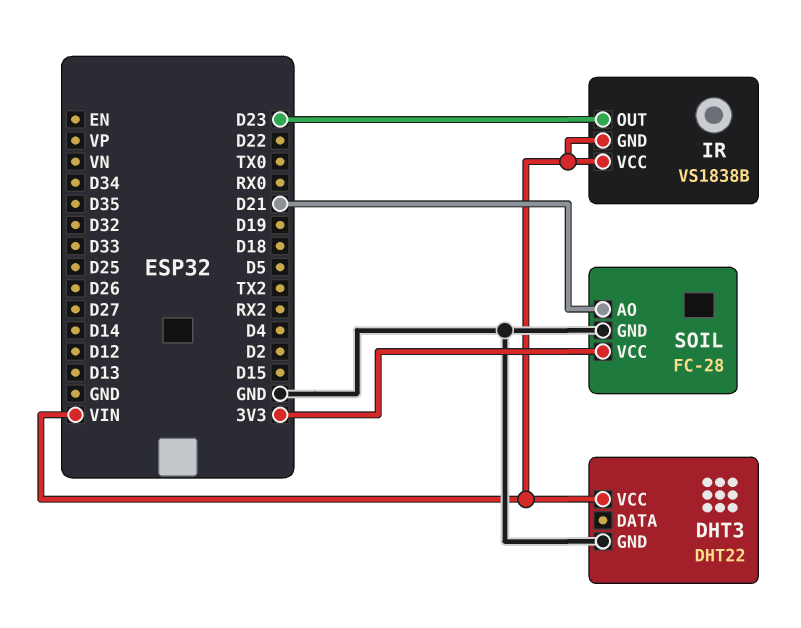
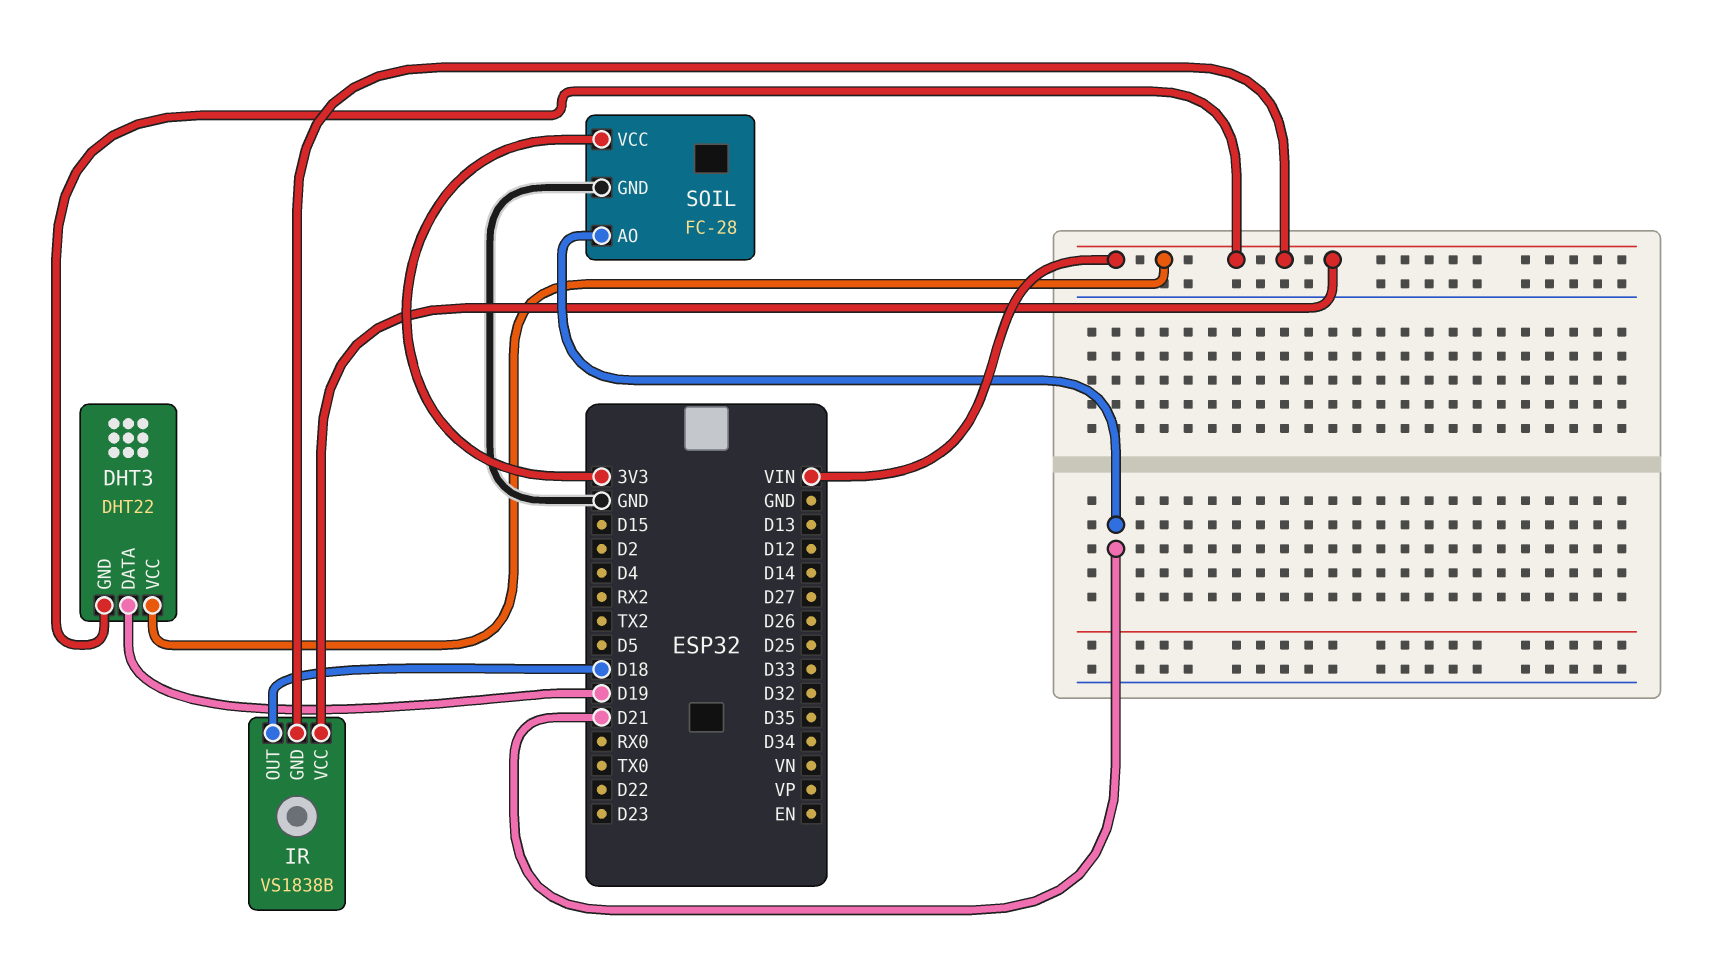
DHT3 pin DATA: none -> D19
DHT3 pin GND: GND -> VIN
IR pin OUT: D23 -> D18

